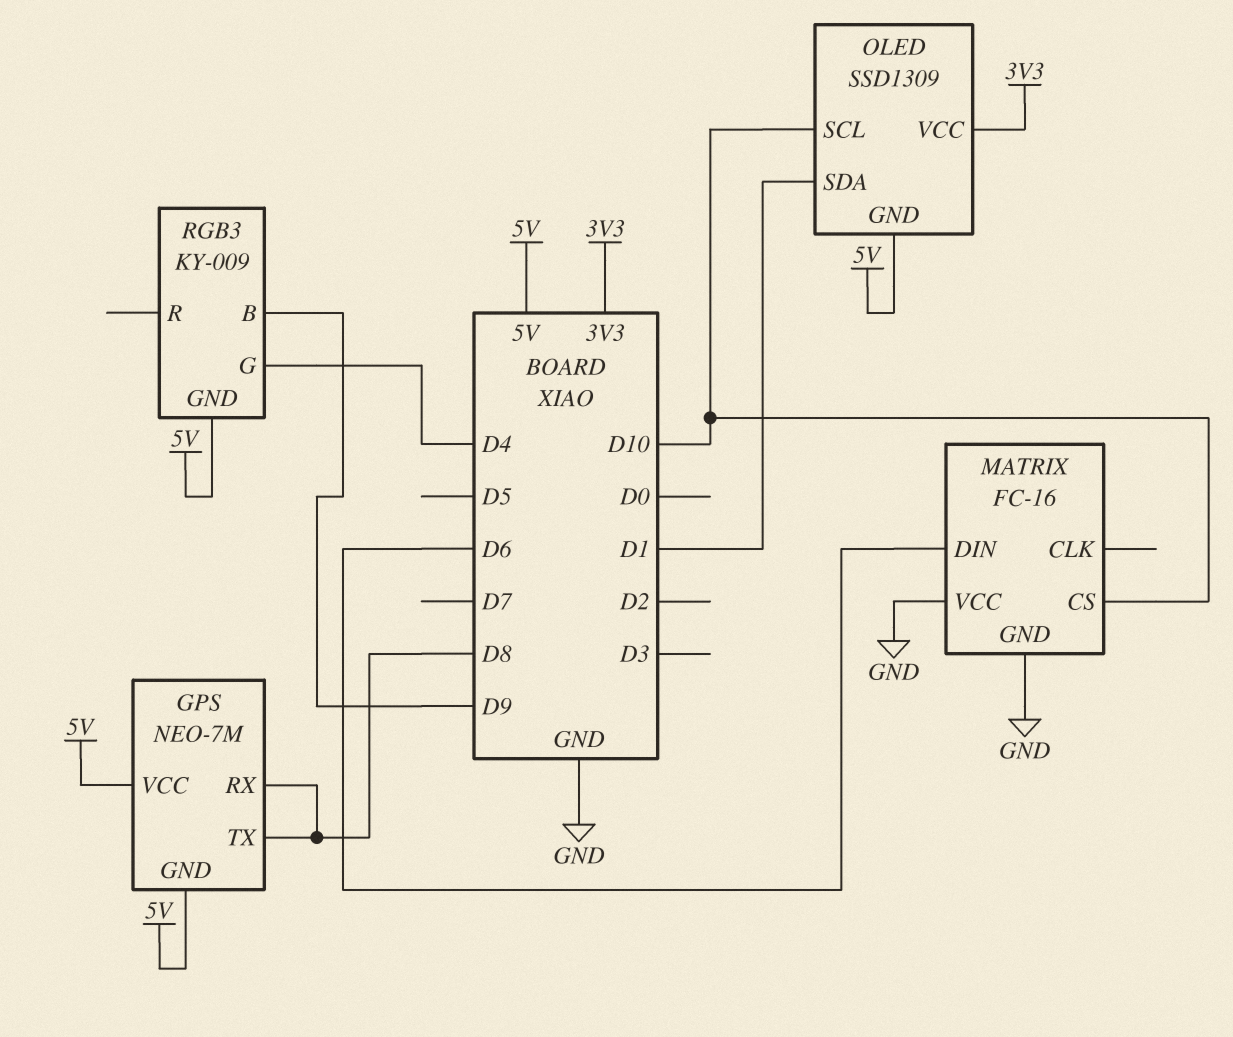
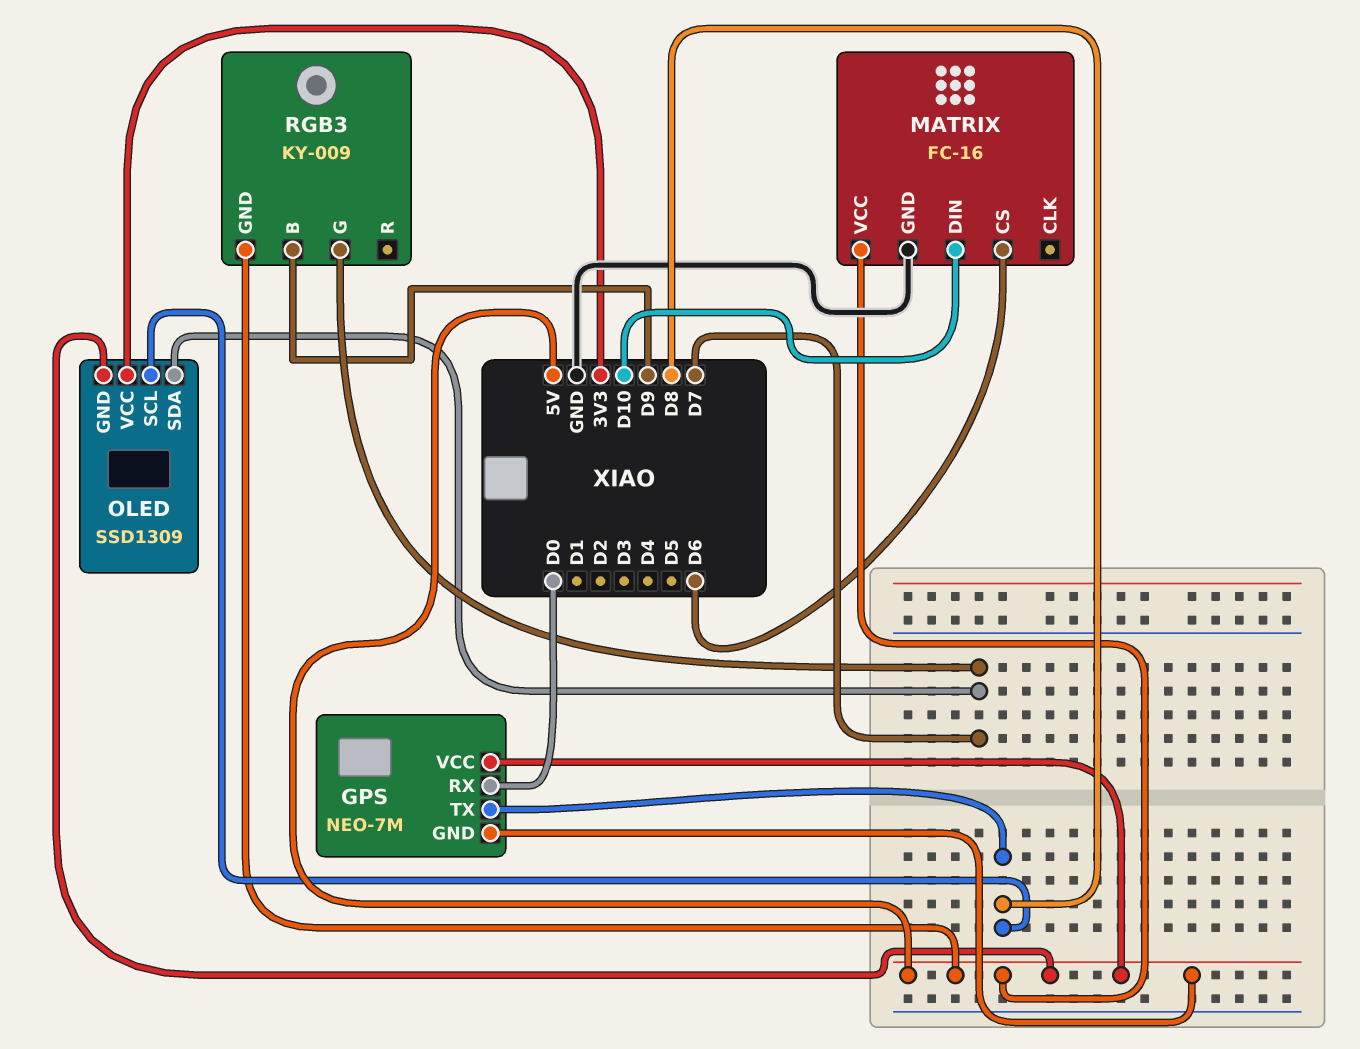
GPS pin RX: D8 -> D0
MATRIX pin CS: D10 -> D6
MATRIX pin DIN: D6 -> D10
MATRIX pin VCC: GND -> 5V
OLED pin SCL: D10 -> D8
OLED pin SDA: D1 -> D7
RGB3 pin G: D4 -> D7

